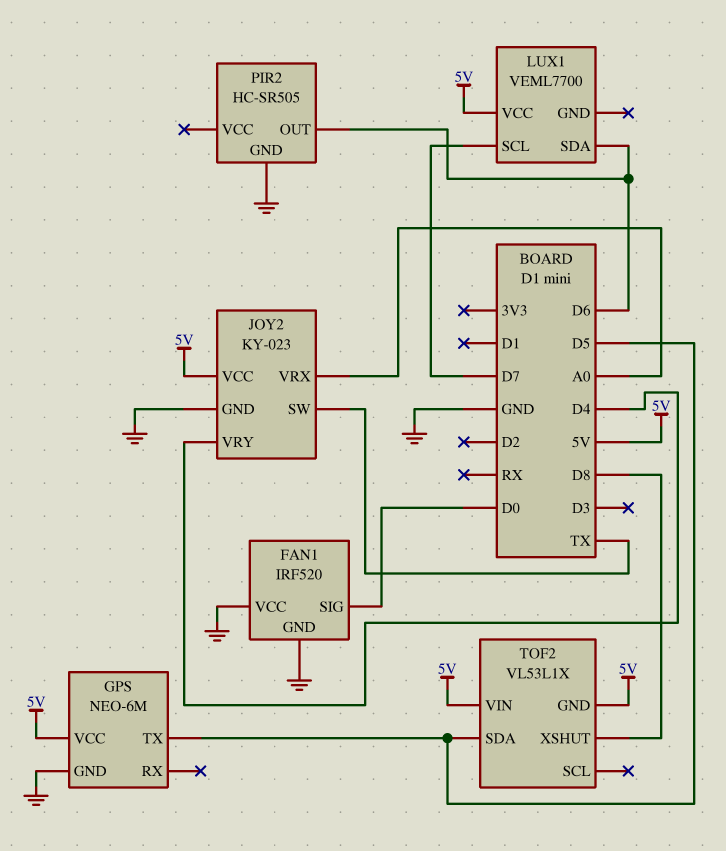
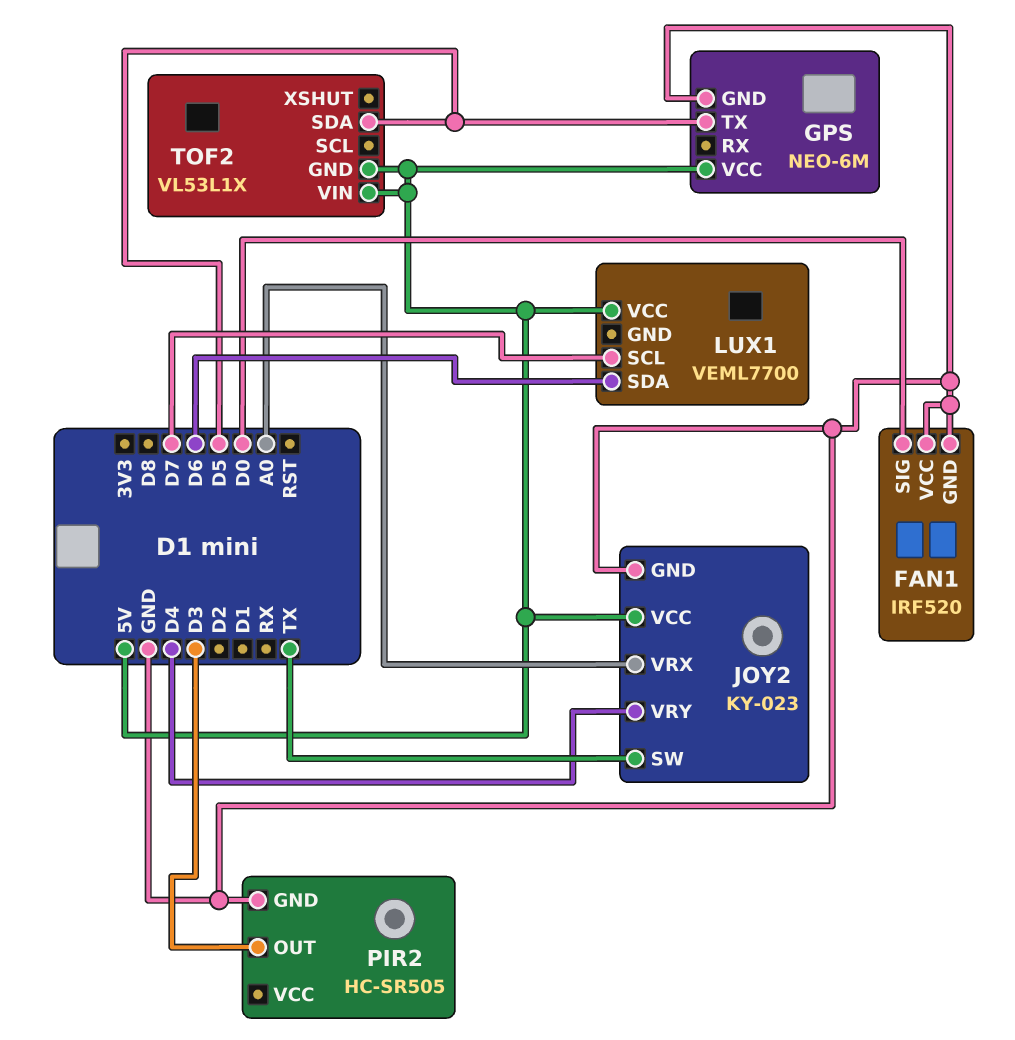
PIR2 pin OUT: D6 -> D3
TOF2 pin XSHUT: D8 -> none

